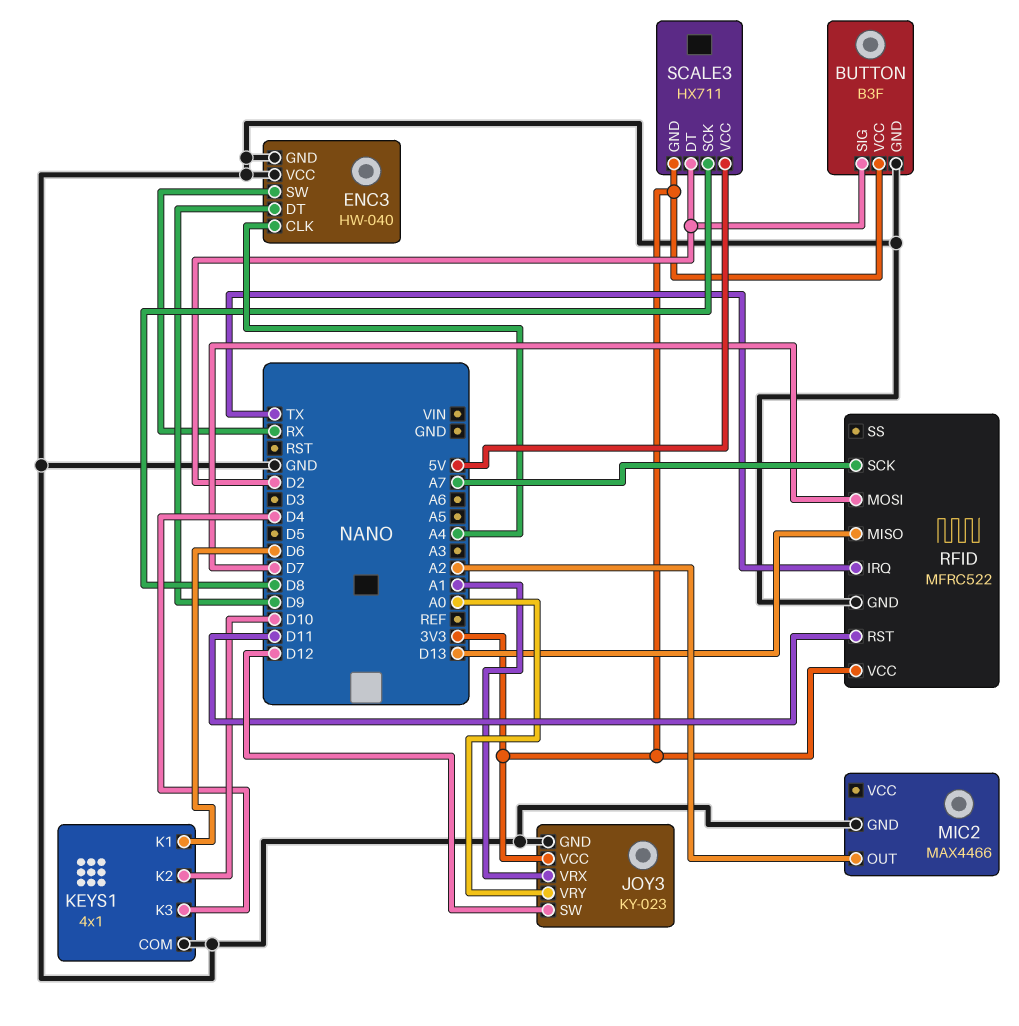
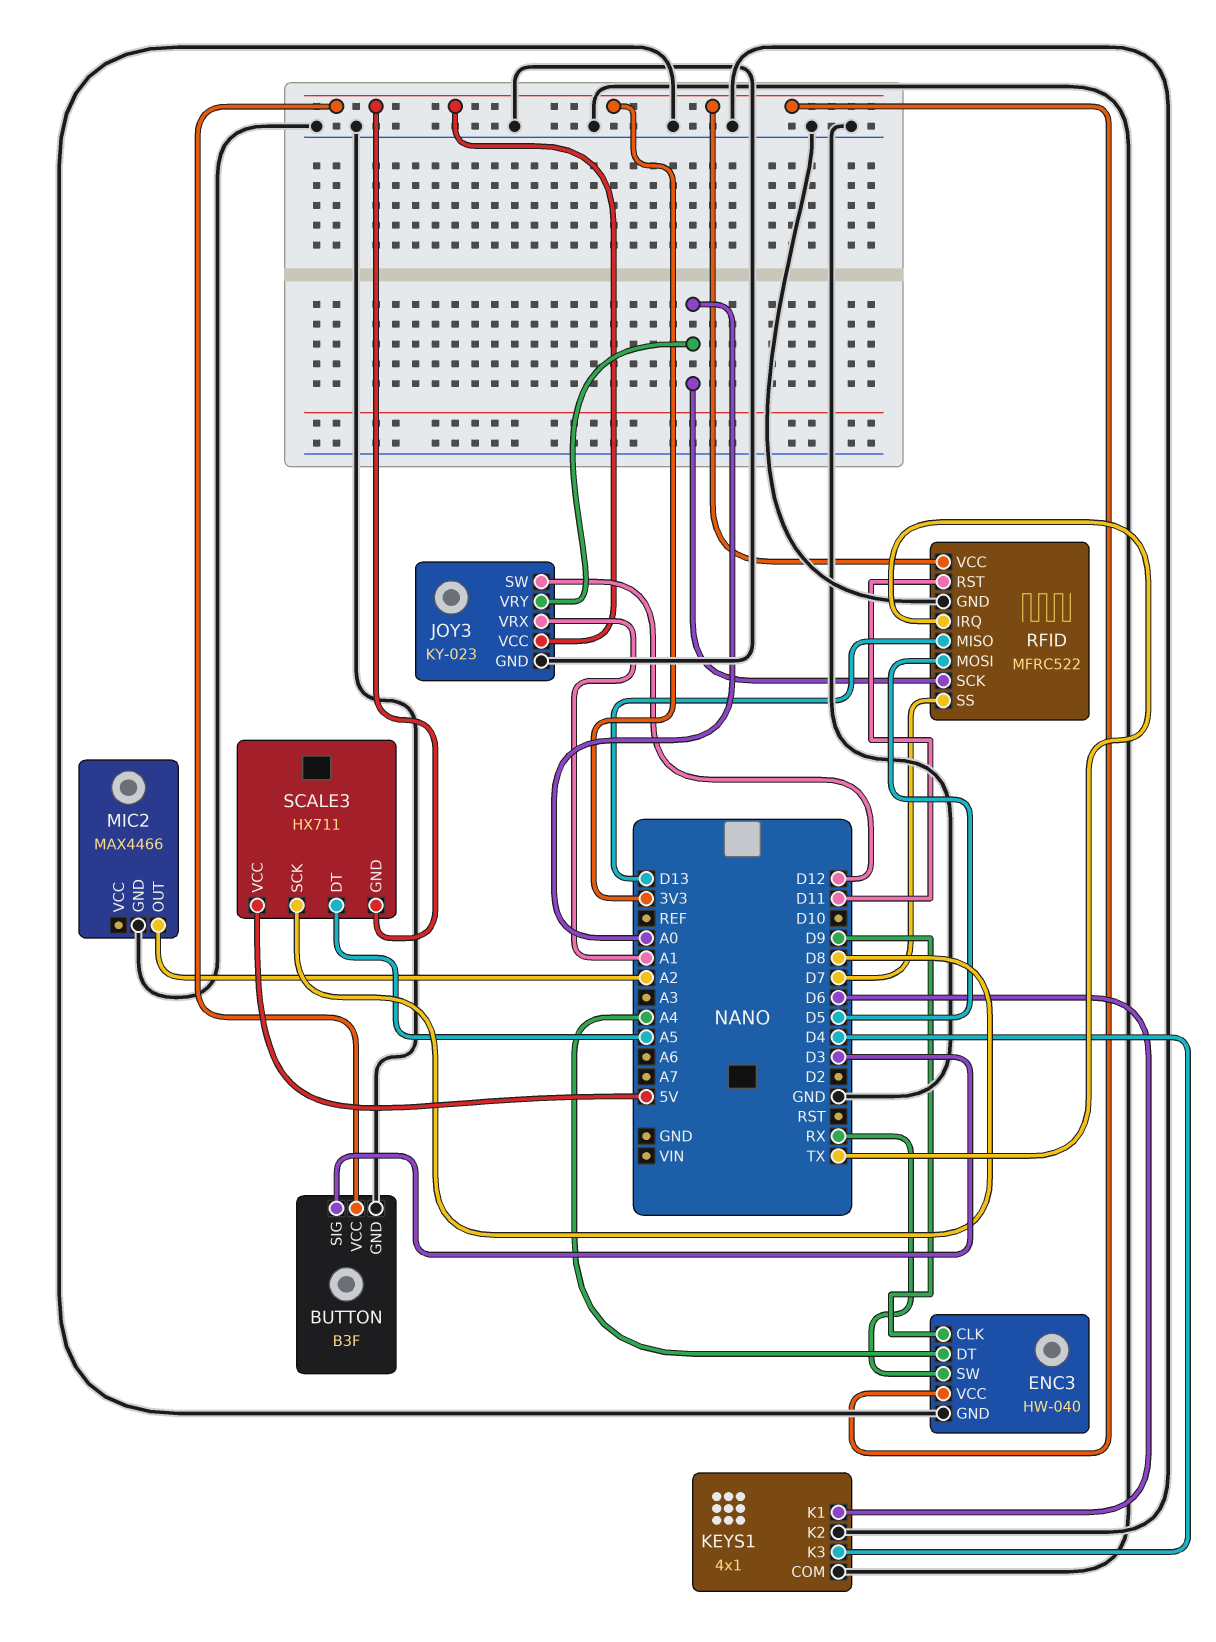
BUTTON pin SIG: D2 -> D3
ENC3 pin CLK: A4 -> D9
ENC3 pin DT: D9 -> A4
ENC3 pin VCC: GND -> 3V3
KEYS1 pin K2: D10 -> GND
RFID pin MOSI: D7 -> D5
RFID pin SCK: A7 -> A0
RFID pin SS: none -> D7
SCALE3 pin DT: D2 -> A5

